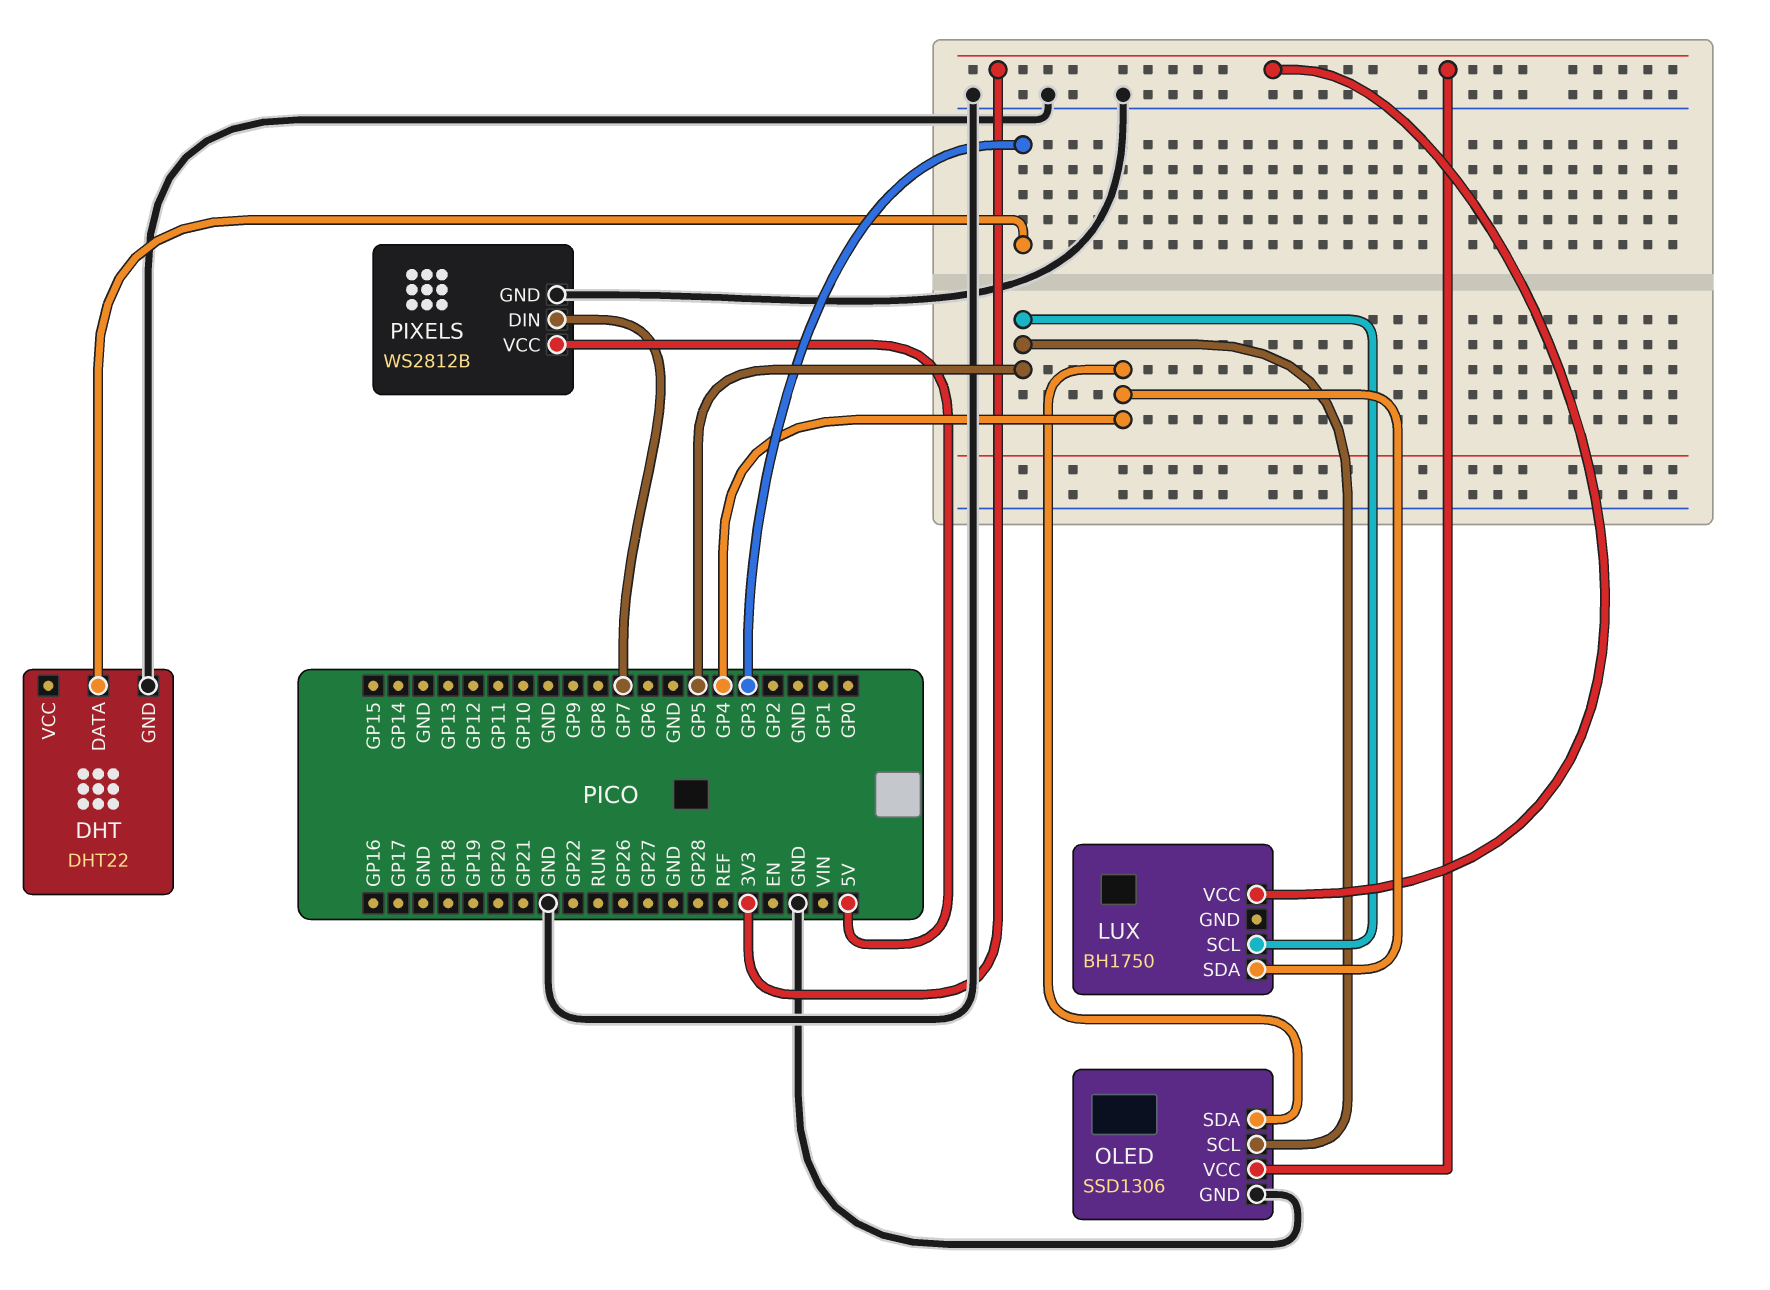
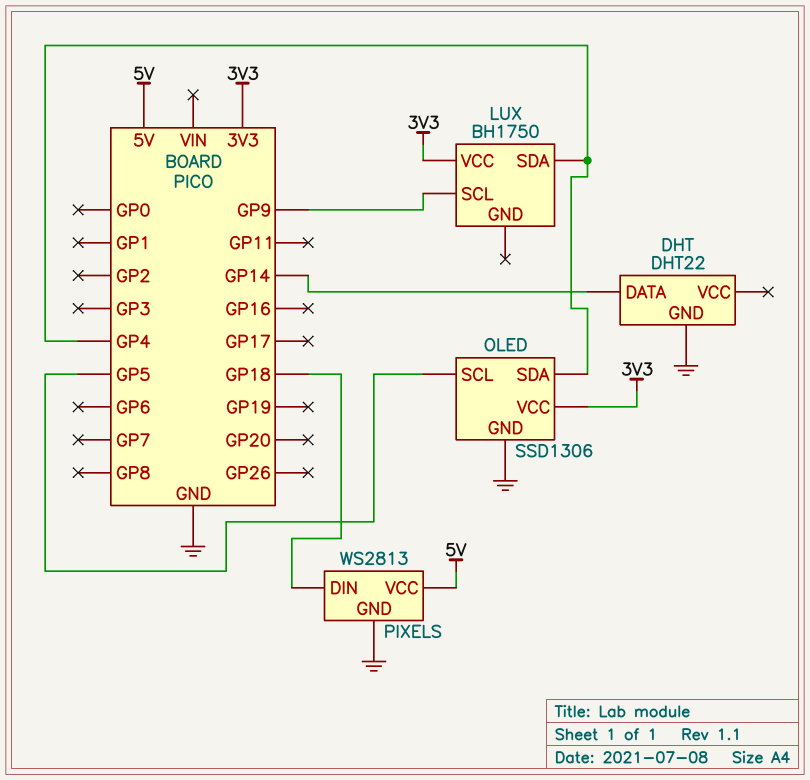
DHT pin DATA: GP3 -> GP14
LUX pin SCL: GP5 -> GP9
PIXELS: WS2812B -> WS2813
PIXELS pin DIN: GP7 -> GP18

